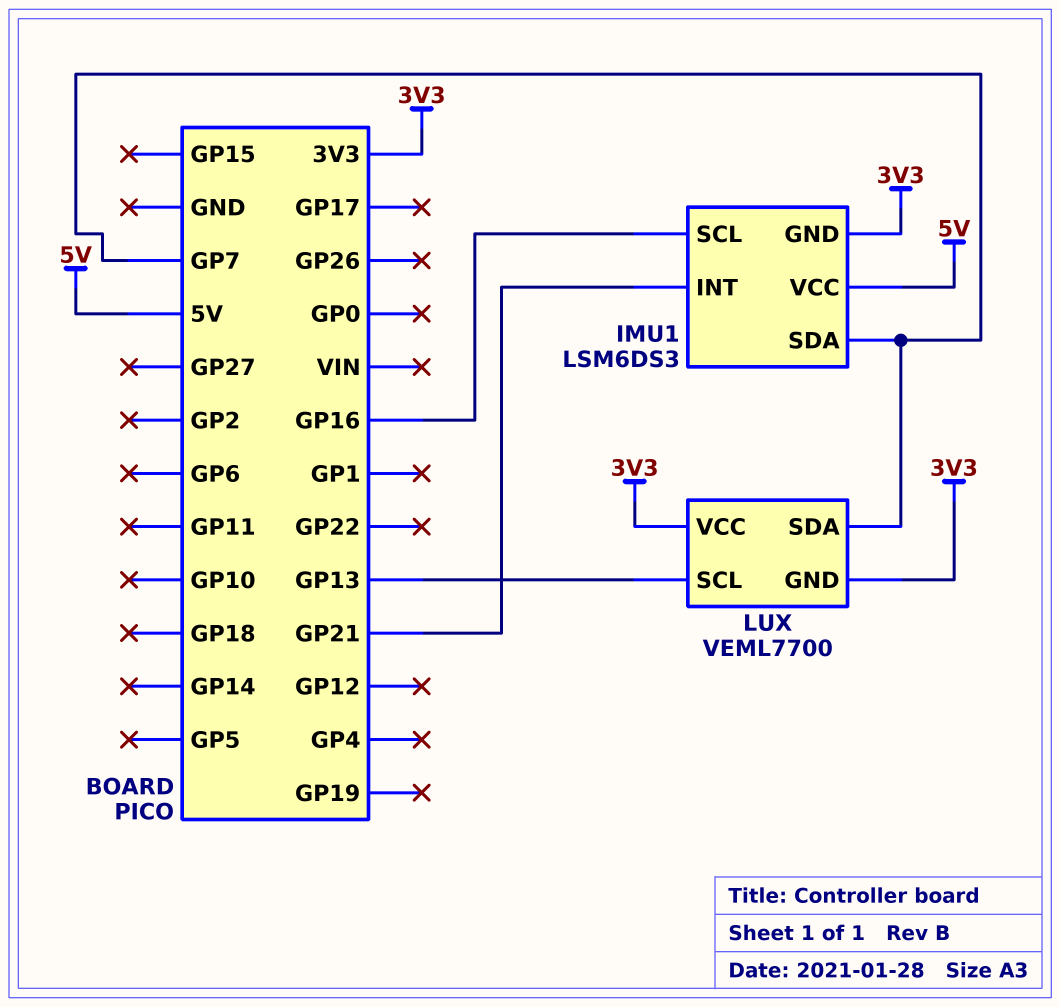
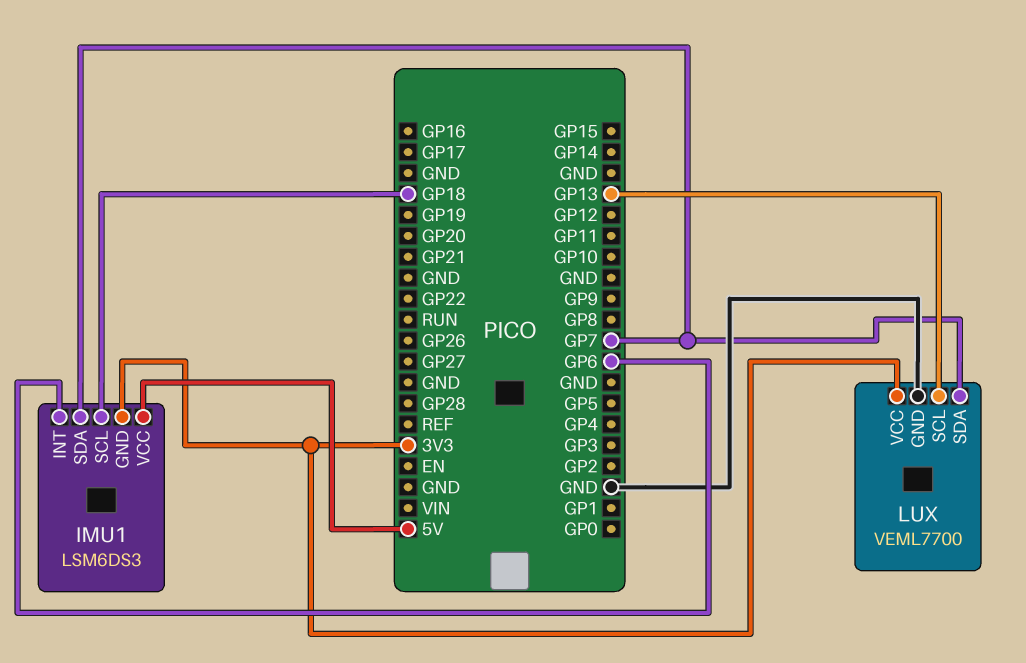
IMU1 pin INT: GP21 -> GP6
IMU1 pin SCL: GP16 -> GP18
LUX pin GND: 3V3 -> GND

